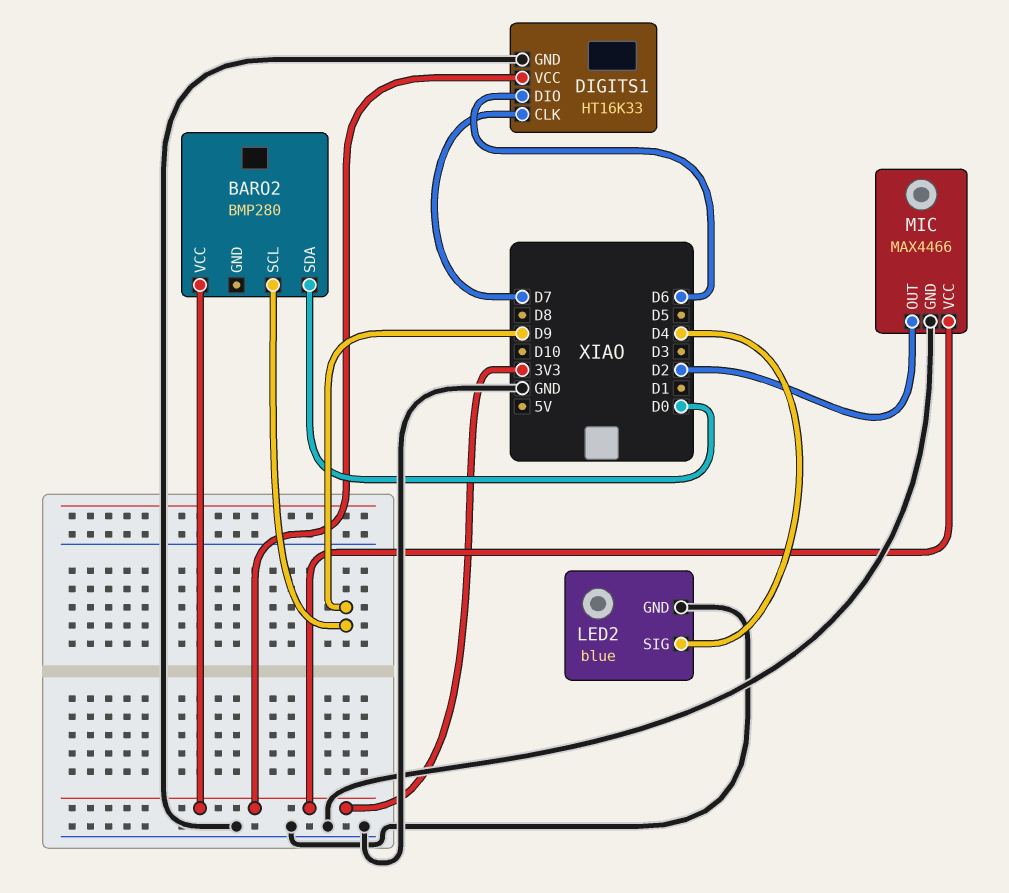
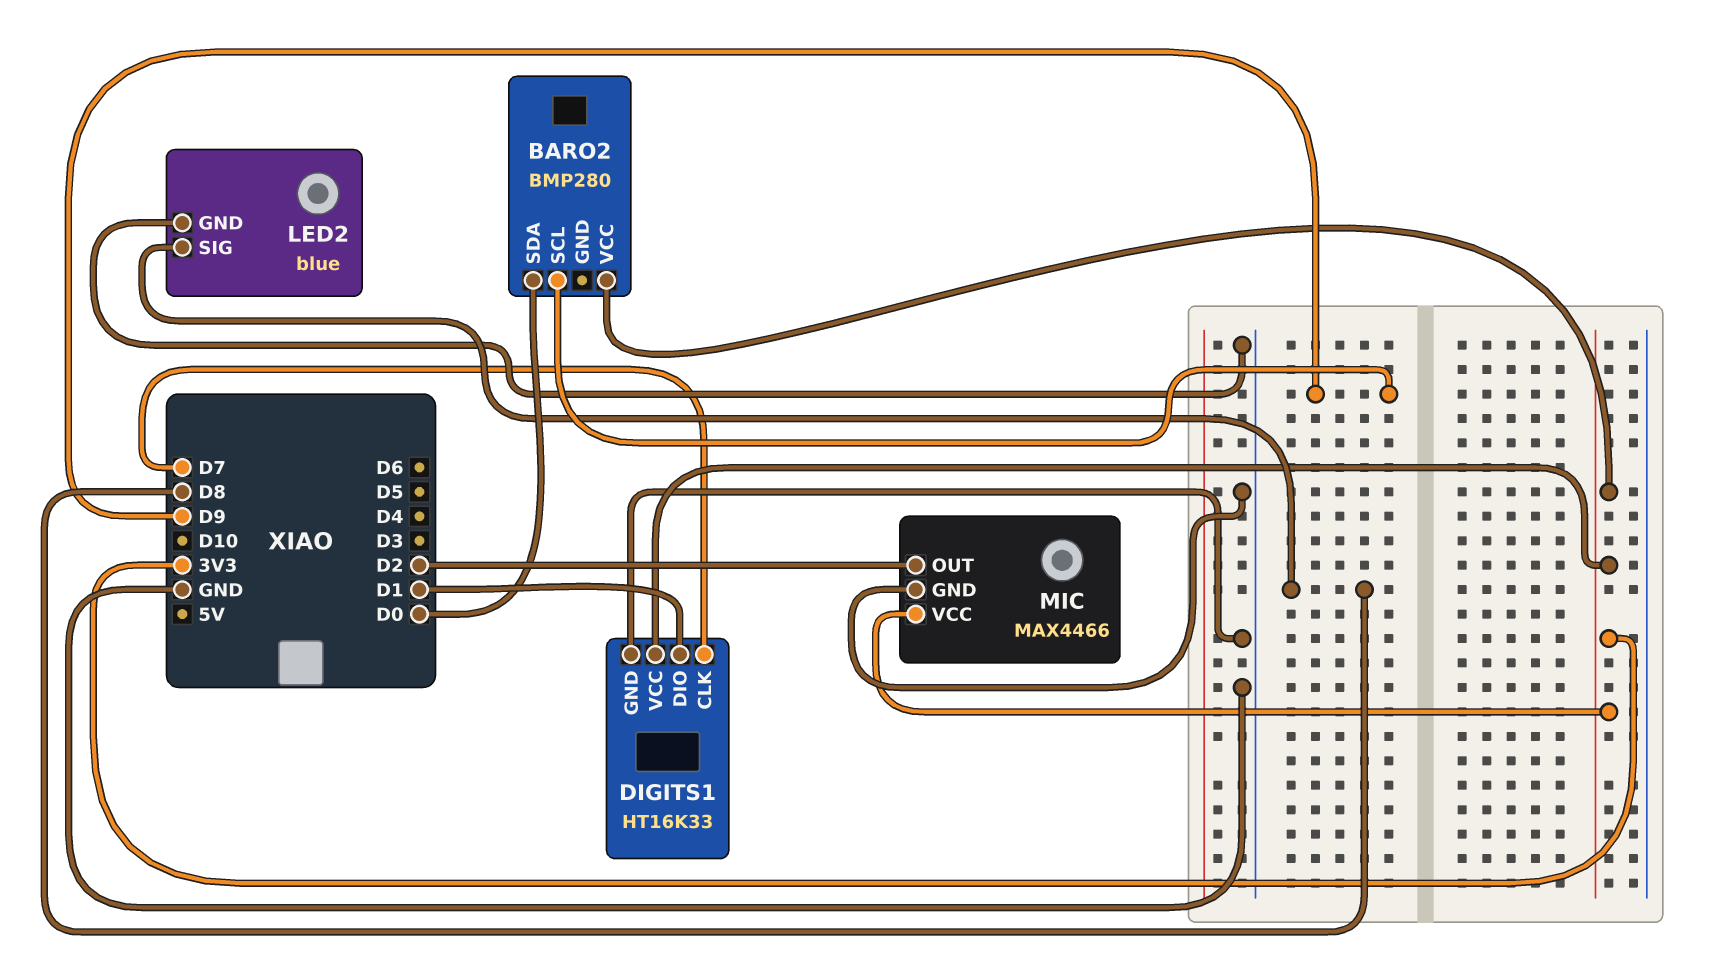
DIGITS1 pin DIO: D6 -> D1
LED2 pin SIG: D4 -> D8

